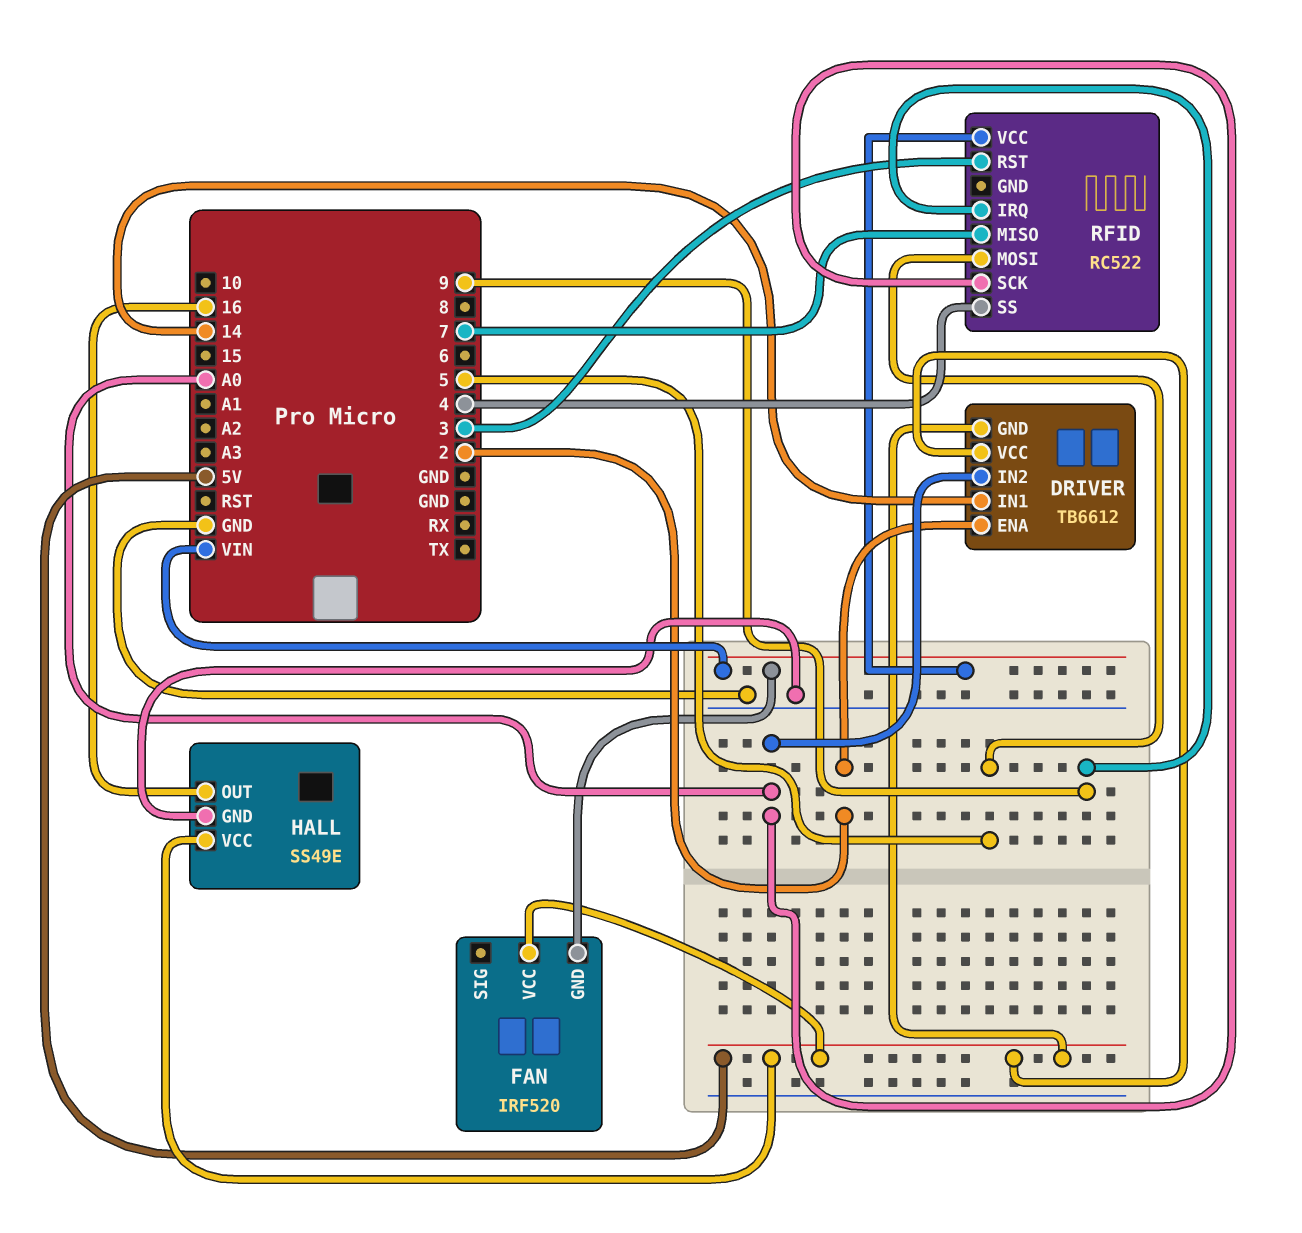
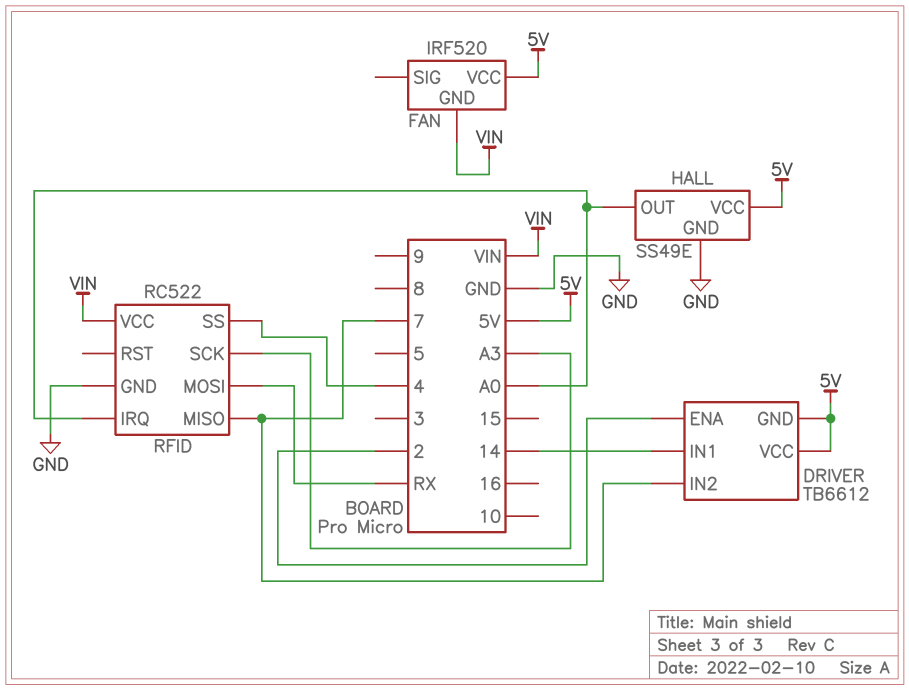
DRIVER pin IN2: A0 -> 7
HALL pin OUT: 16 -> A0
RFID pin GND: none -> GND
RFID pin IRQ: 9 -> A0
RFID pin MOSI: 5 -> RX
RFID pin RST: 3 -> none
RFID pin SCK: A0 -> A3

